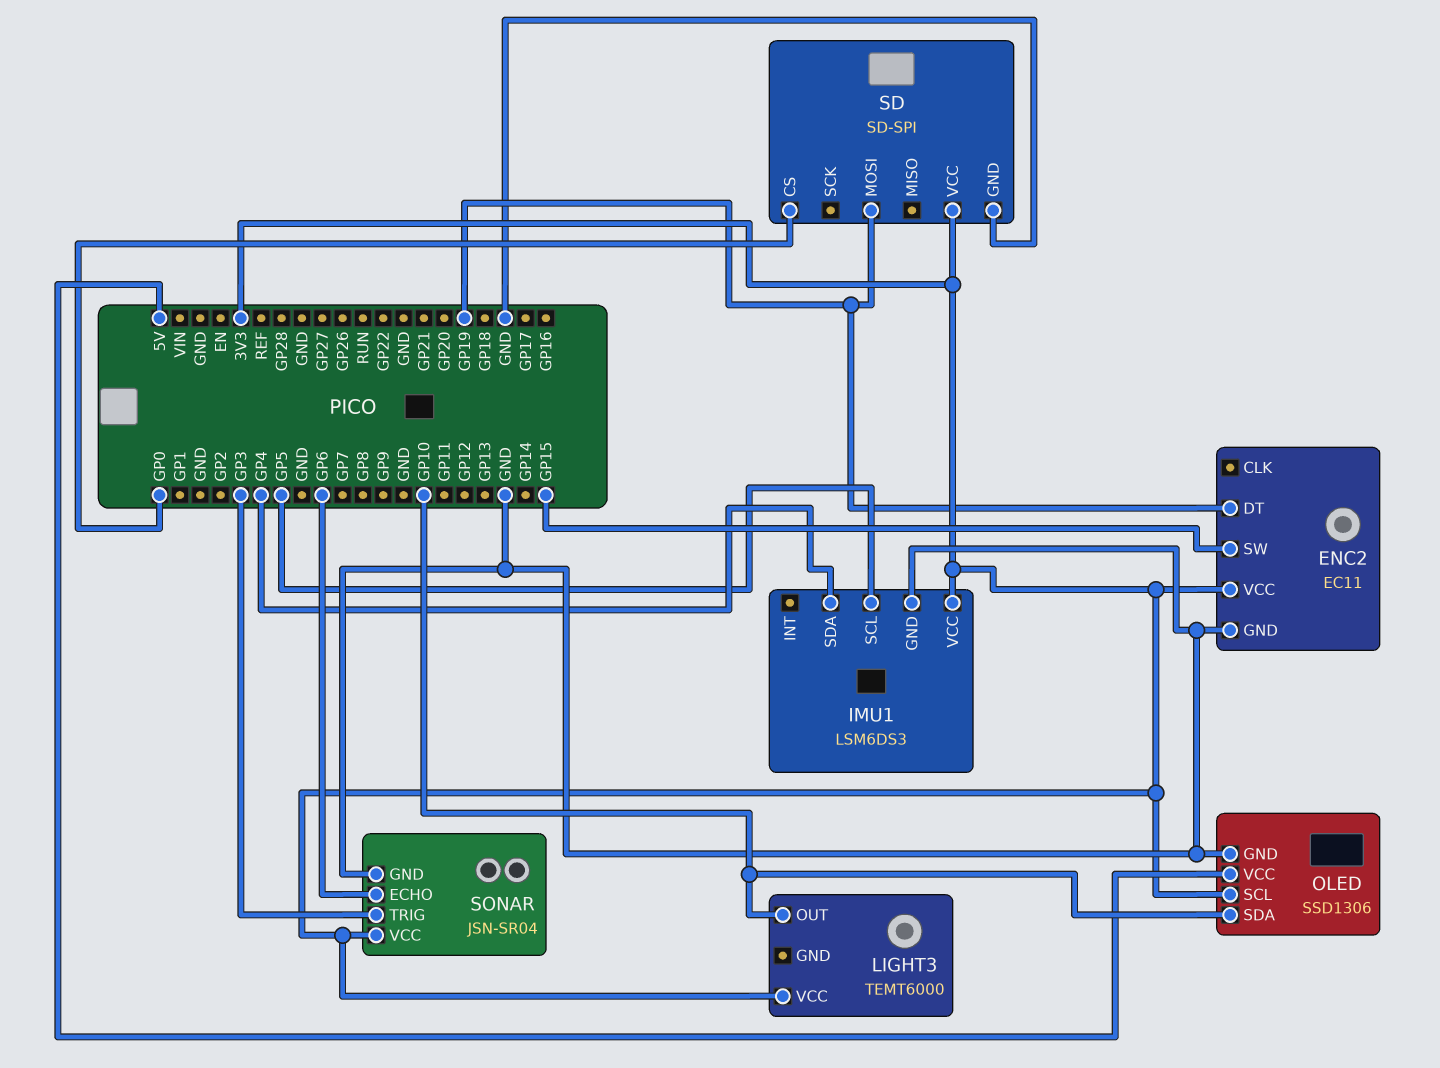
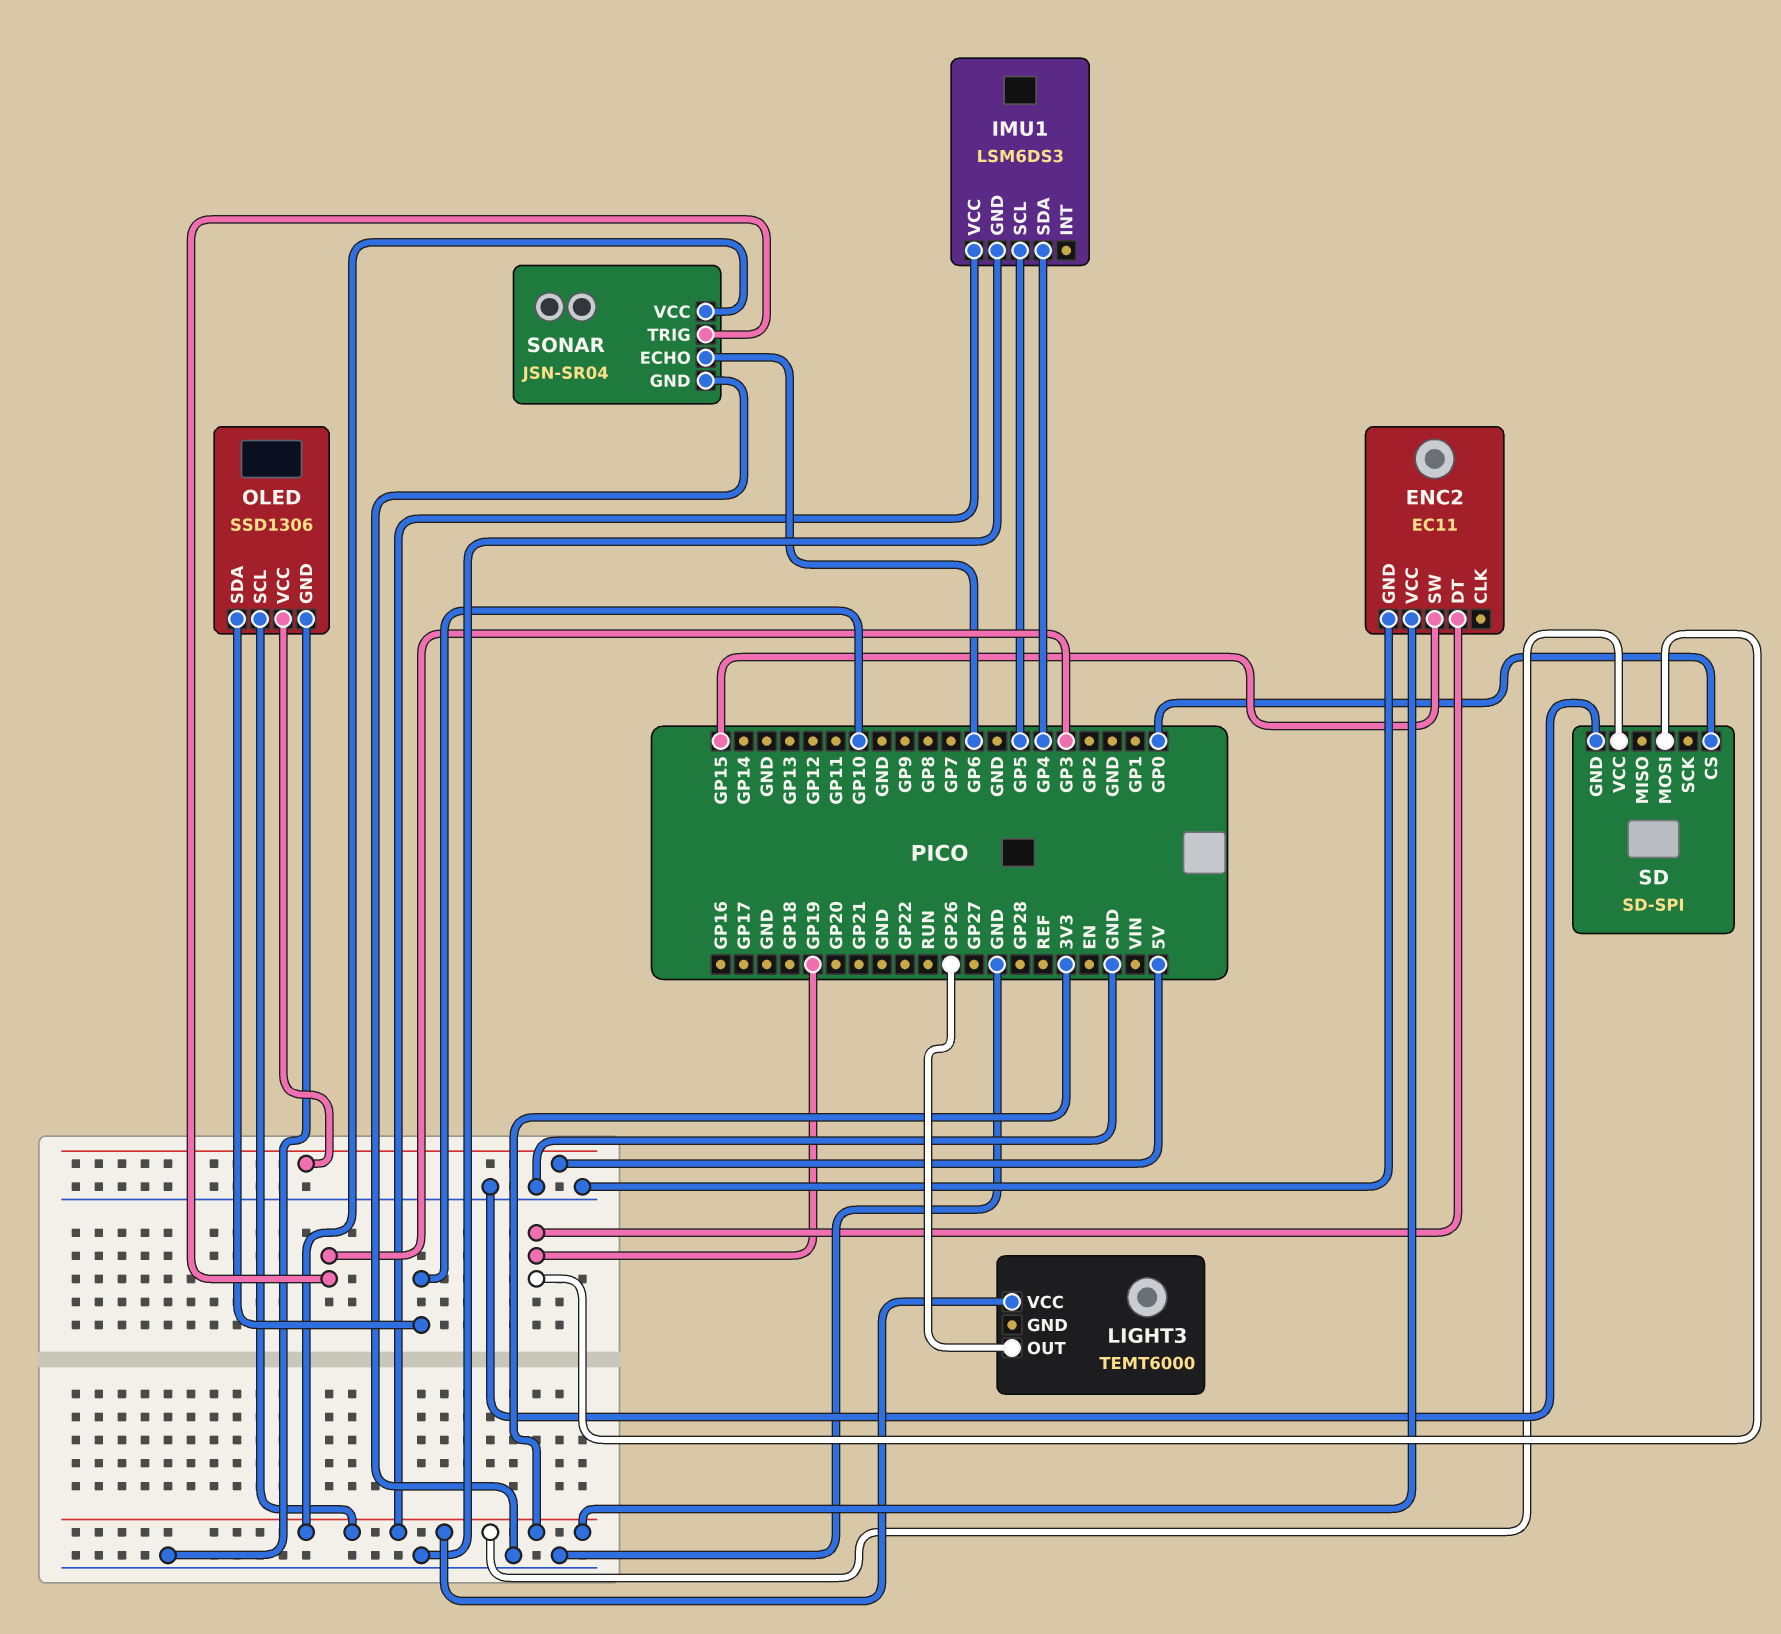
LIGHT3 pin OUT: GP10 -> GP26

